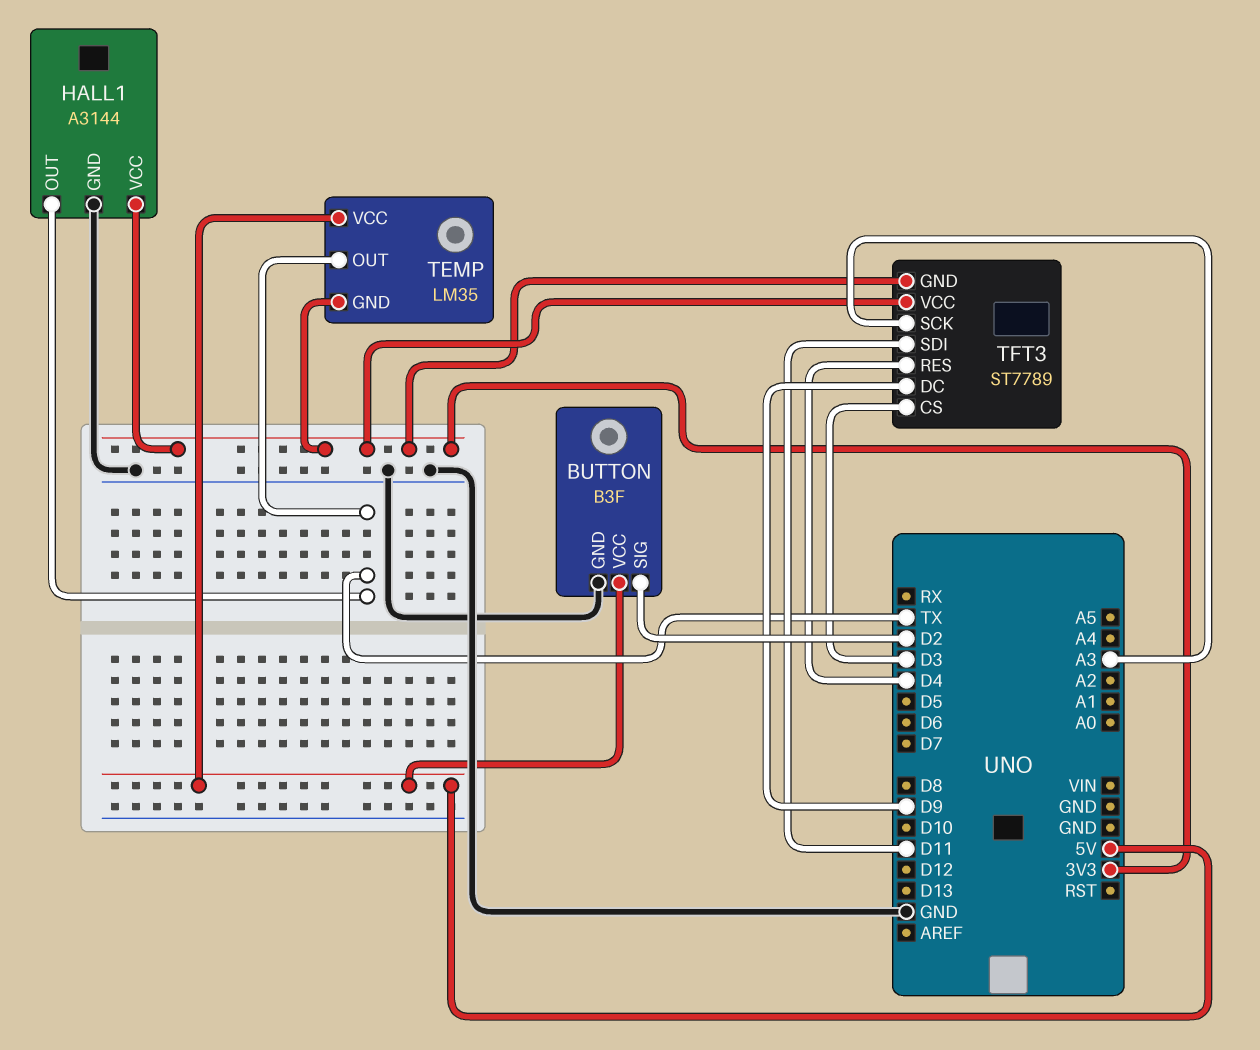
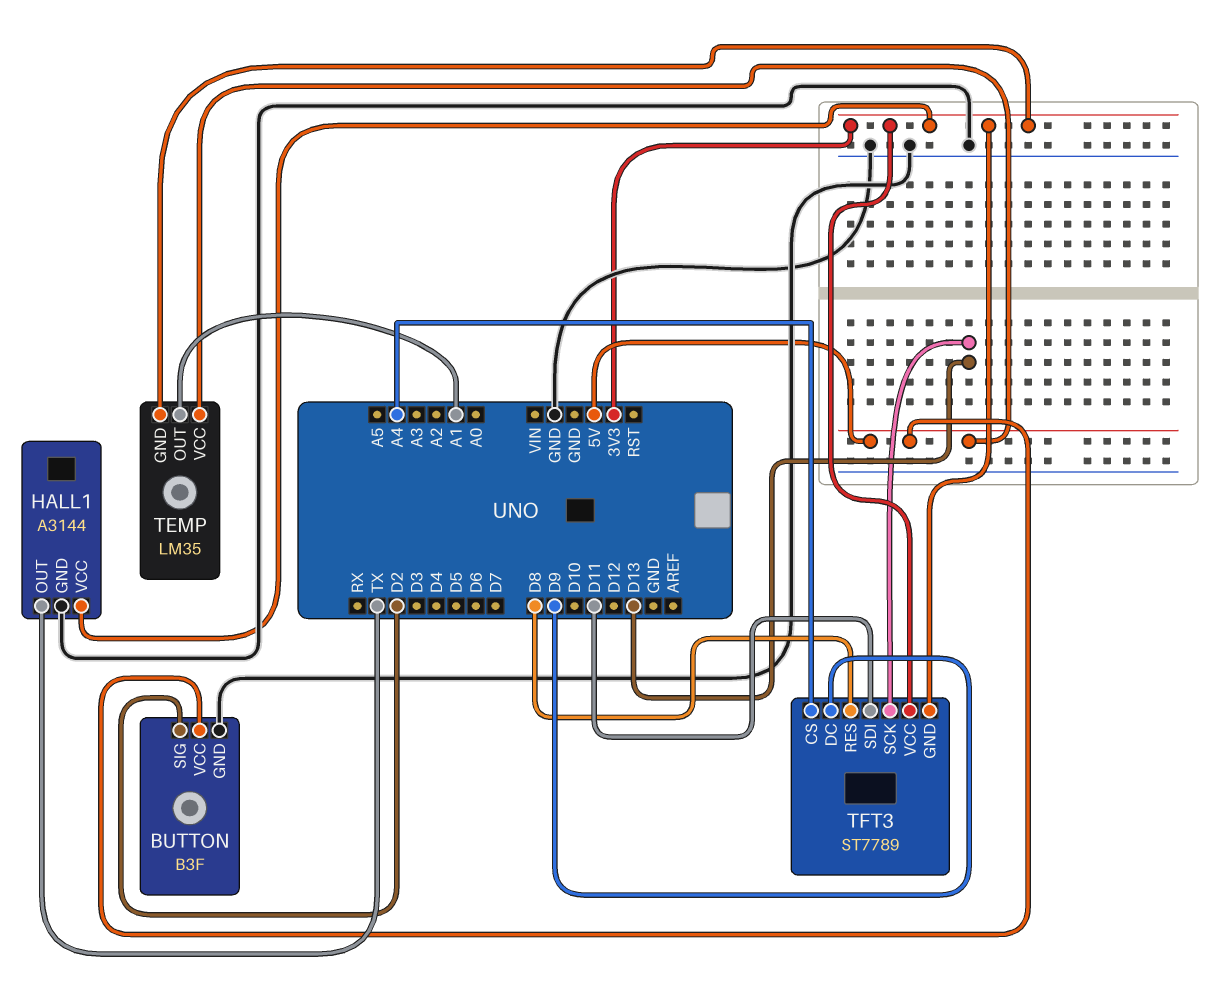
TEMP pin OUT: TX -> A1
TFT3 pin CS: D3 -> A4
TFT3 pin RES: D4 -> D8
TFT3 pin SCK: A3 -> D13

